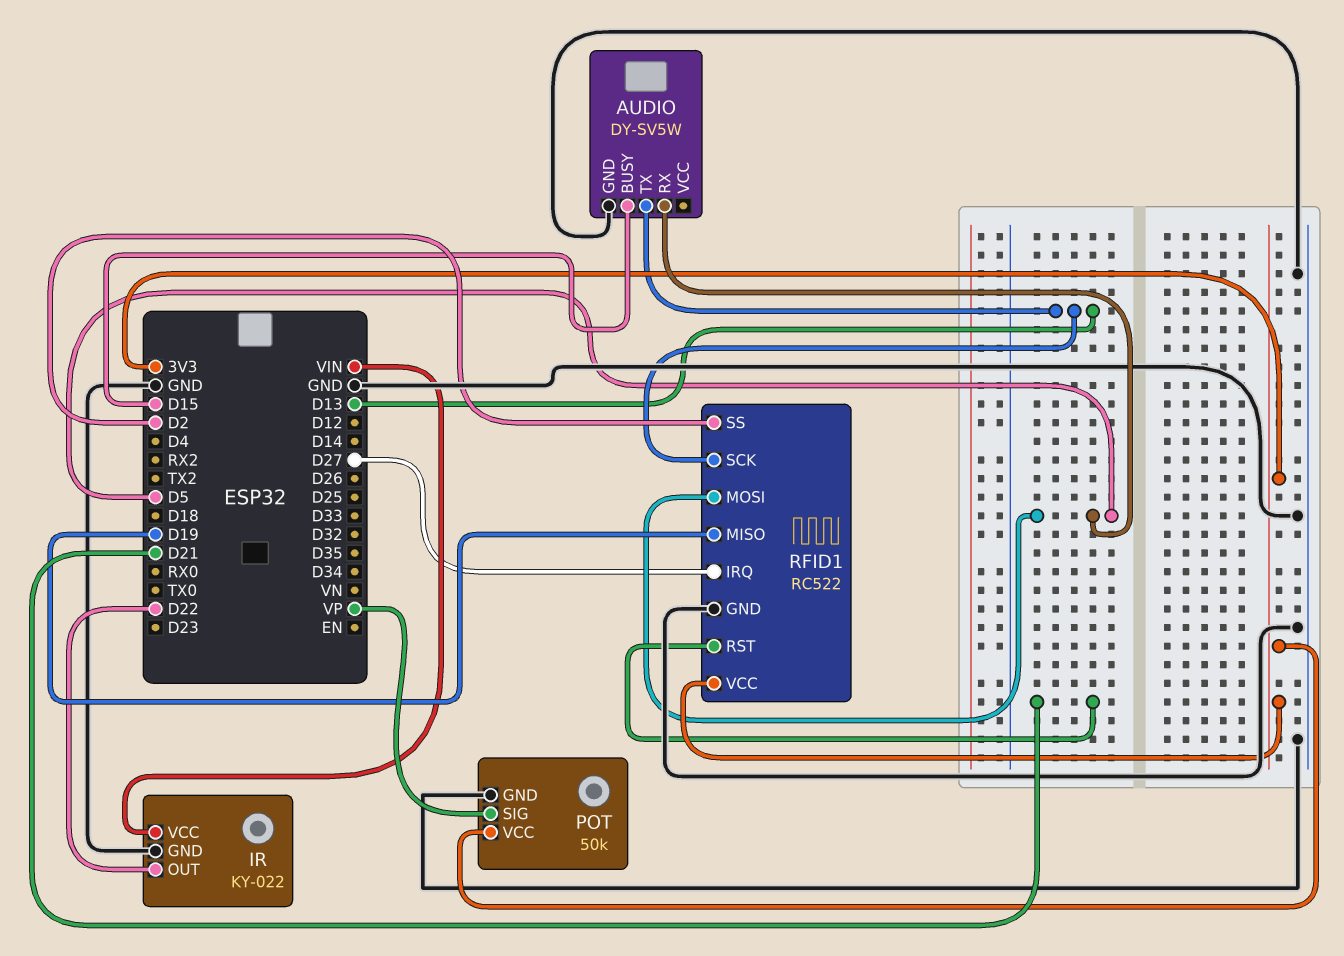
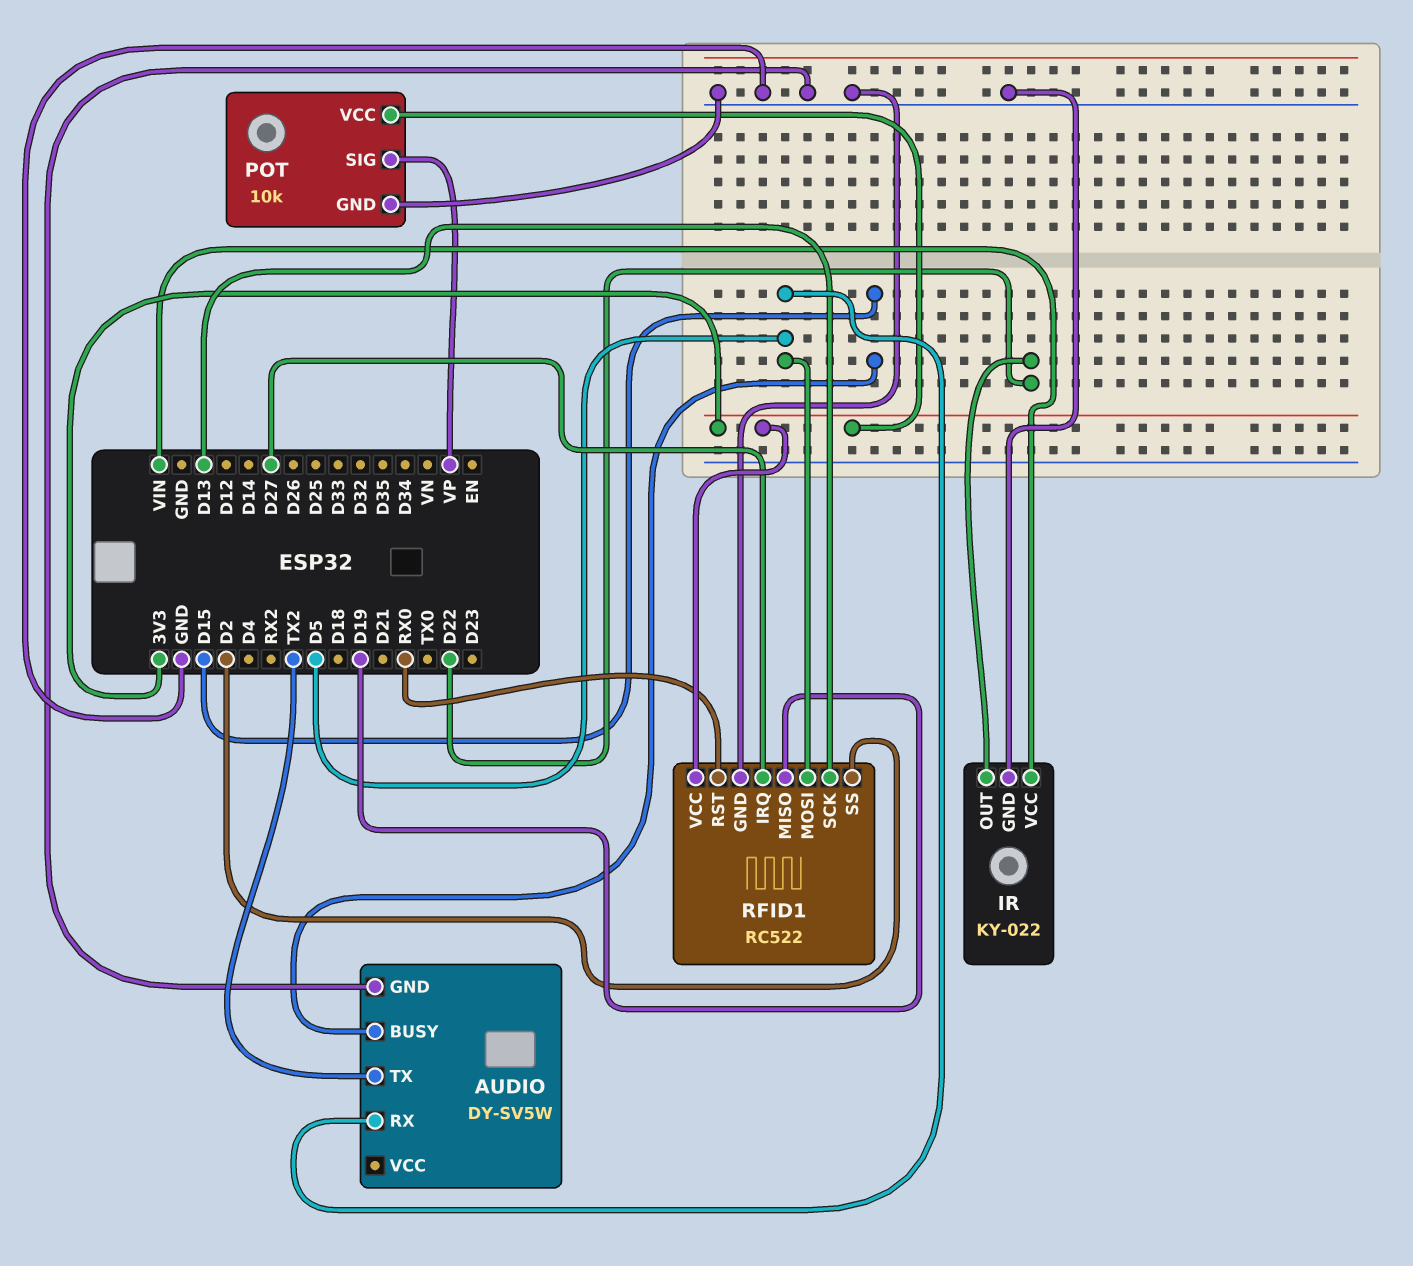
AUDIO pin TX: D13 -> TX2
POT: 50k -> 10k
RFID1 pin RST: D21 -> RX0

